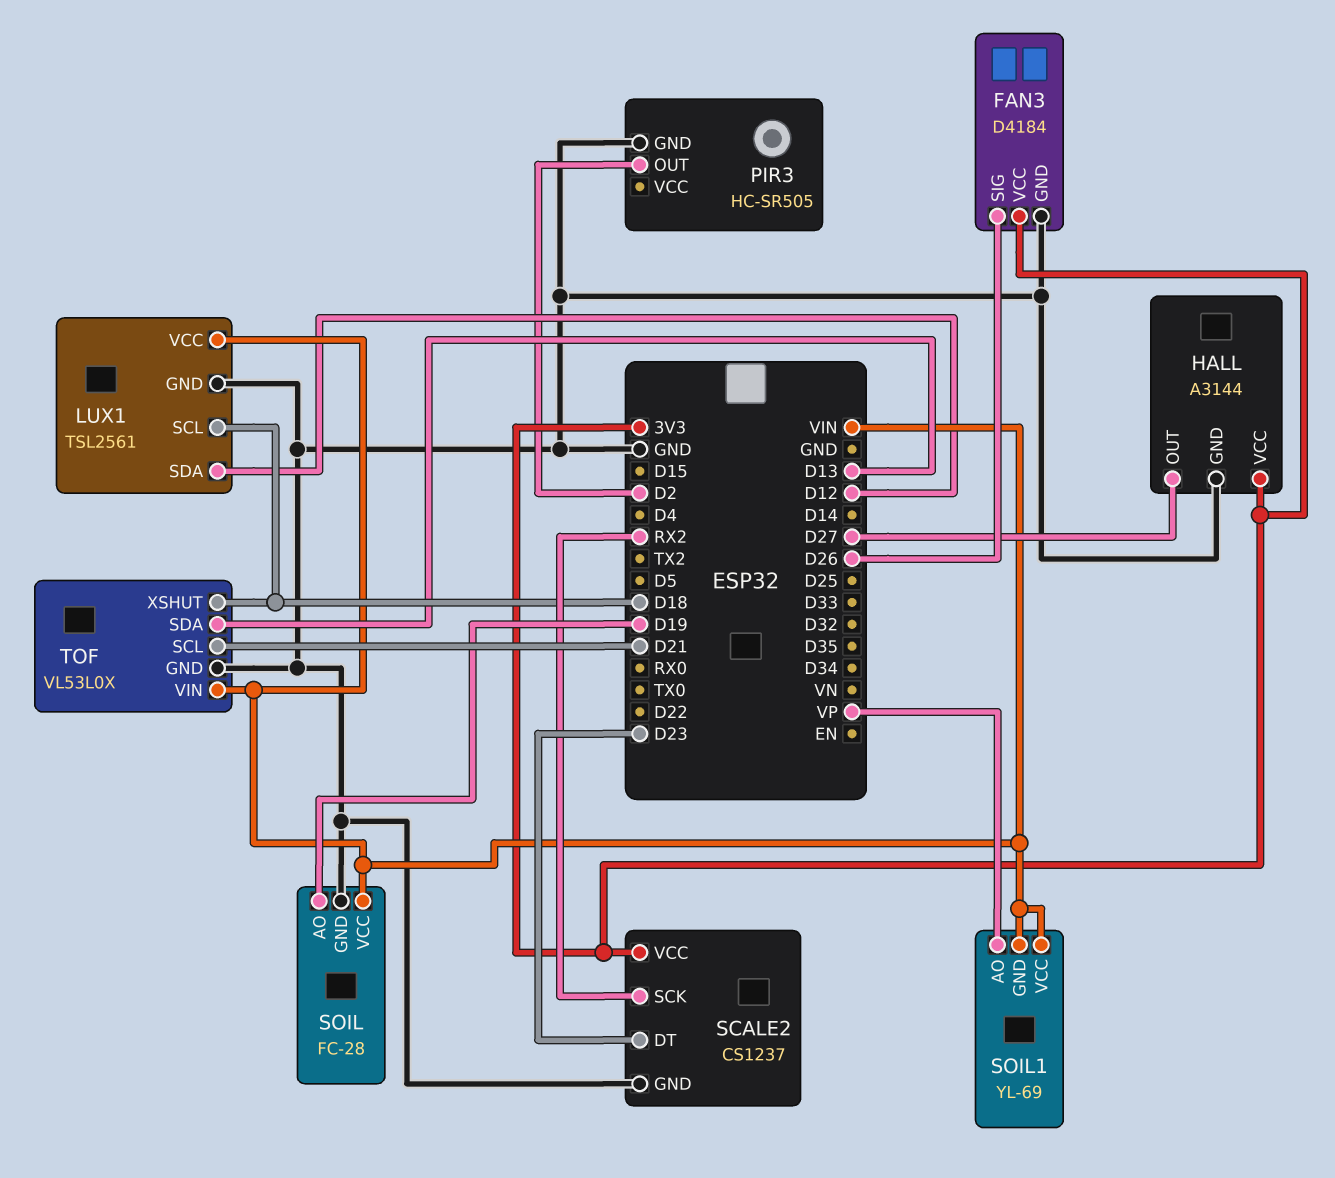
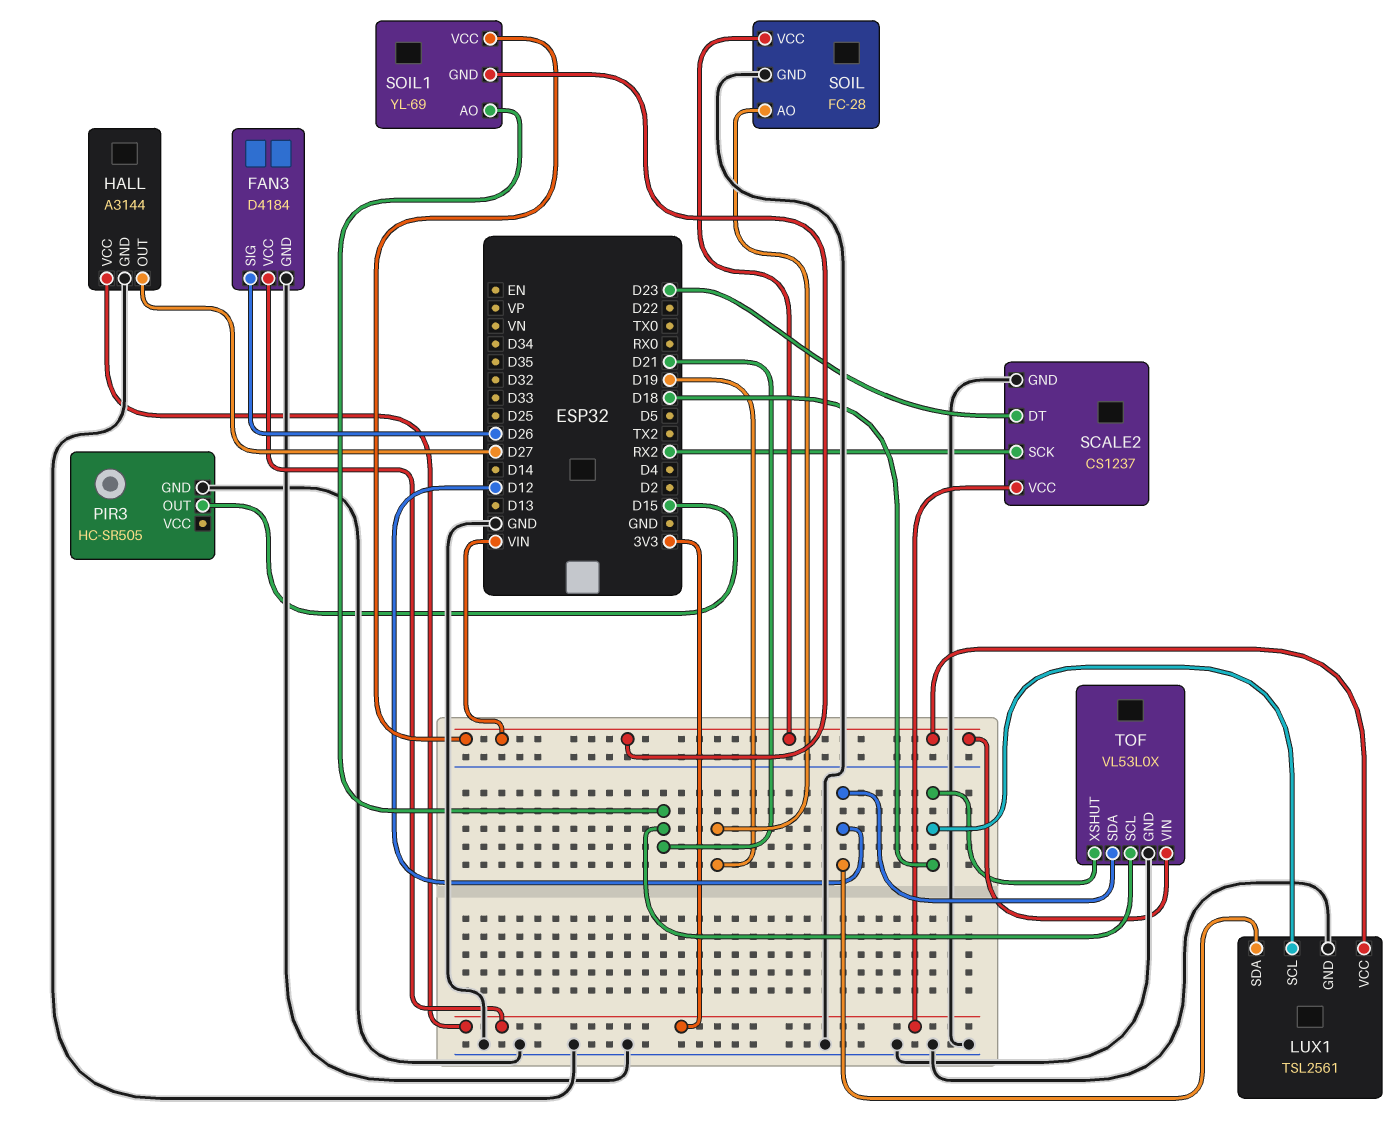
PIR3 pin OUT: D2 -> D15
SOIL1 pin AO: VP -> D21
TOF pin SDA: D13 -> D12

